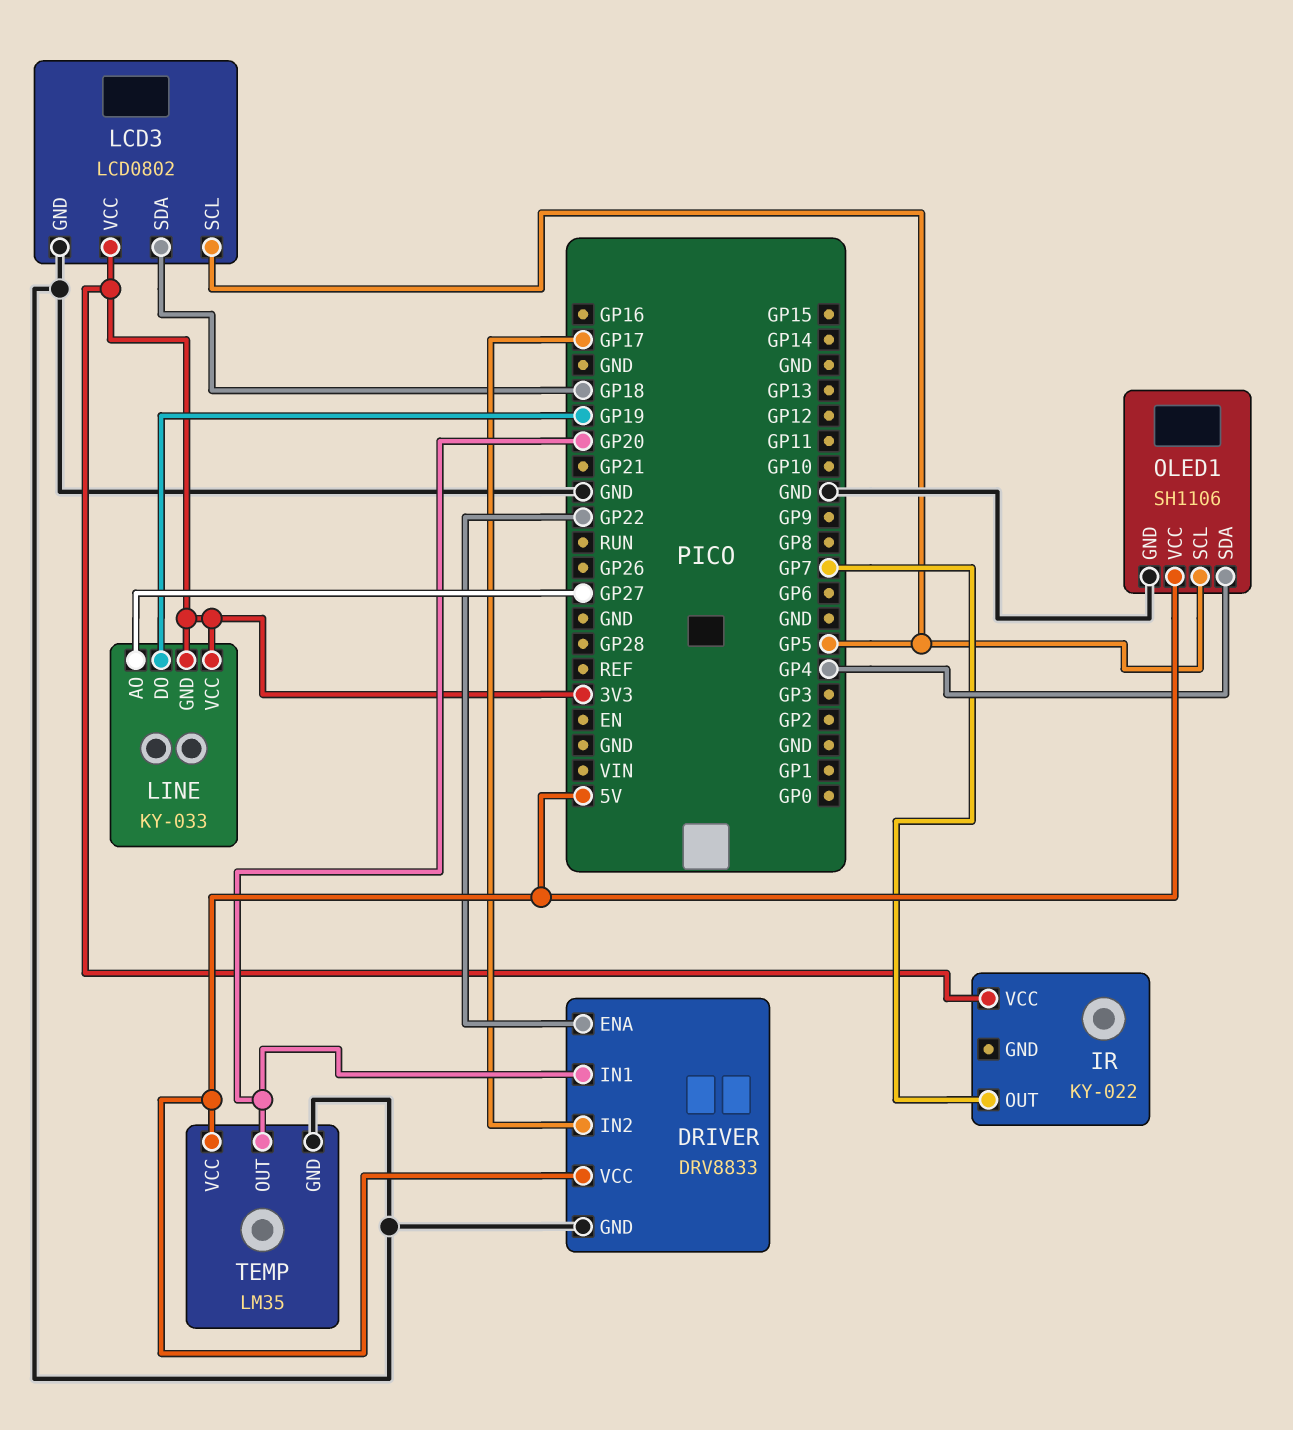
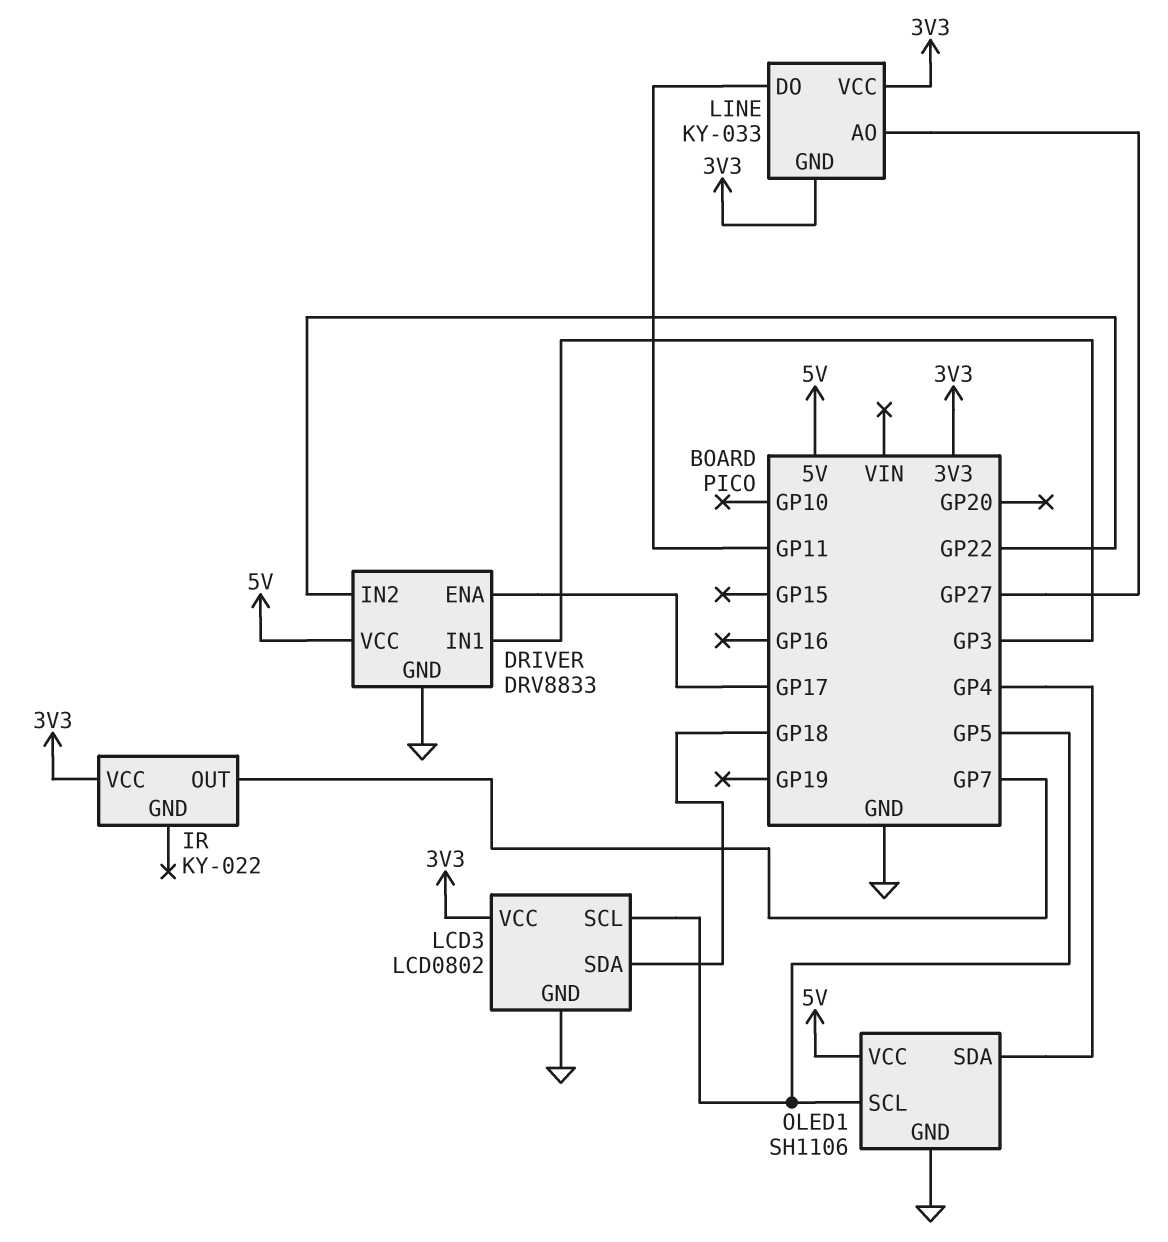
DRIVER pin ENA: GP22 -> GP17
DRIVER pin IN1: GP20 -> GP3
DRIVER pin IN2: GP17 -> GP22
LINE pin DO: GP19 -> GP11
TEMP: LM35 -> none
TEMP pin GND: GND -> none
TEMP pin OUT: GP20 -> none
TEMP pin VCC: 5V -> none

